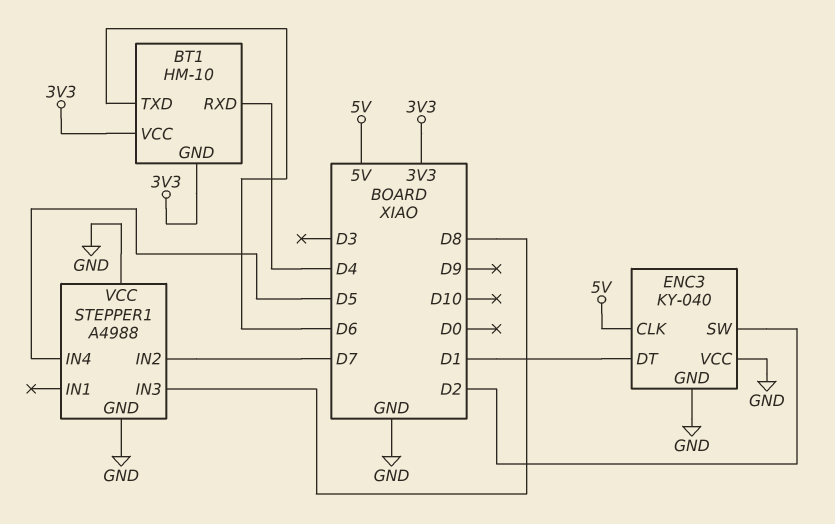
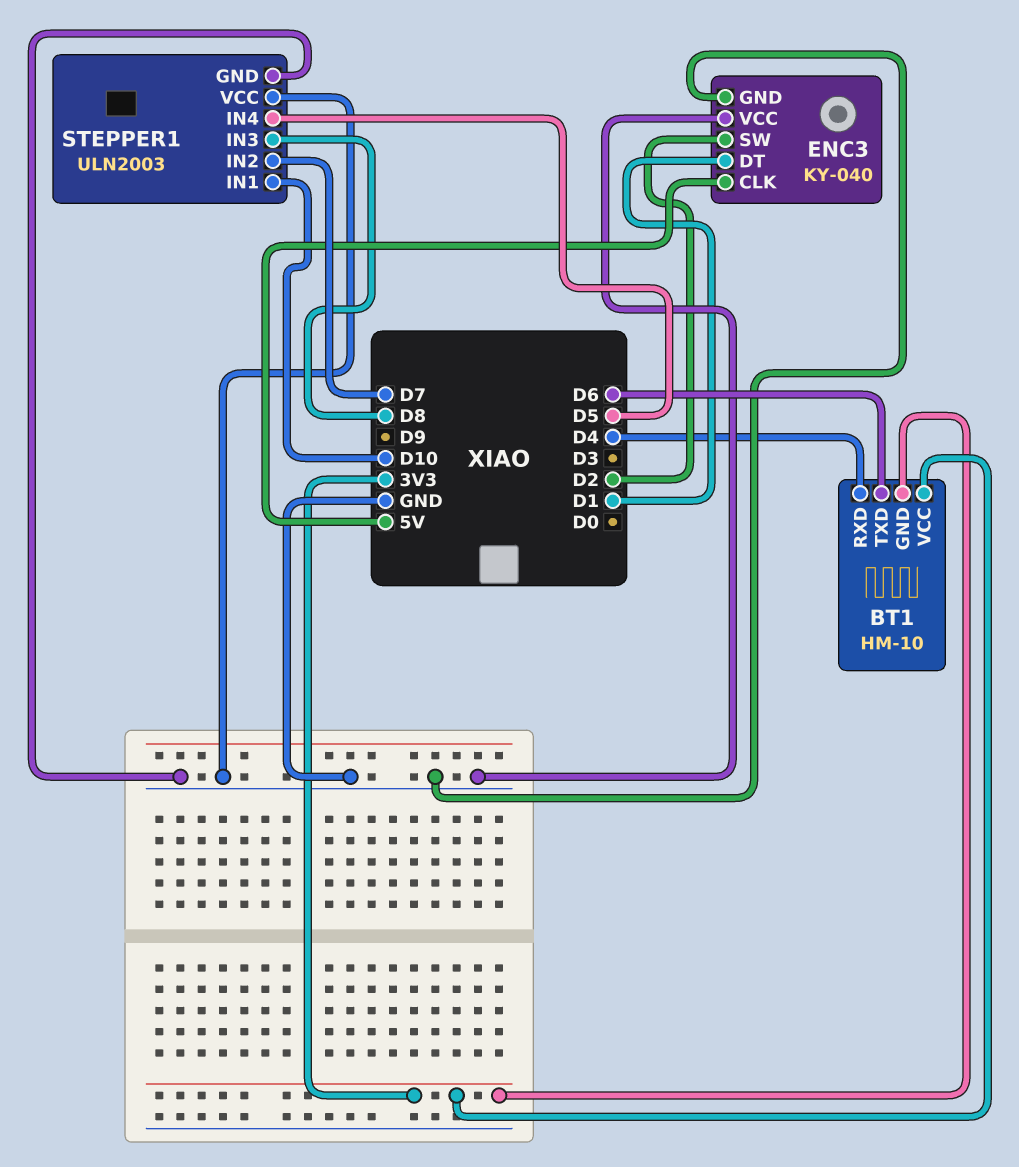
STEPPER1: A4988 -> ULN2003
STEPPER1 pin IN1: none -> D10

